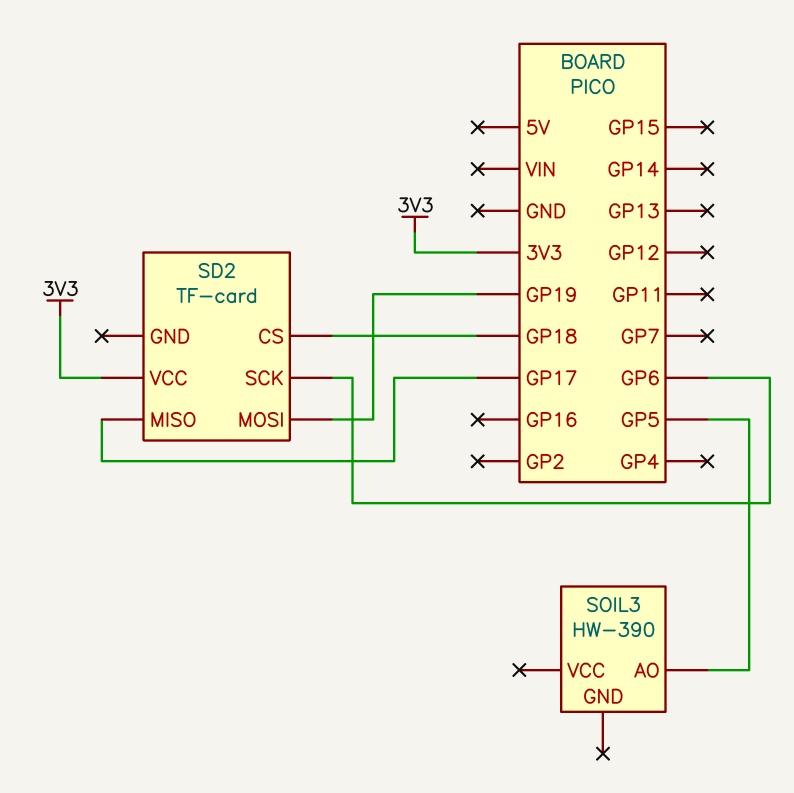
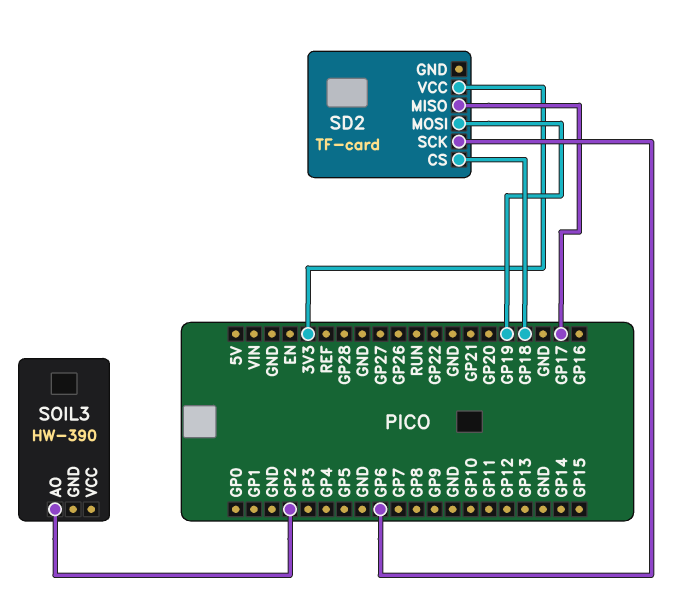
SOIL3 pin AO: GP5 -> GP2

